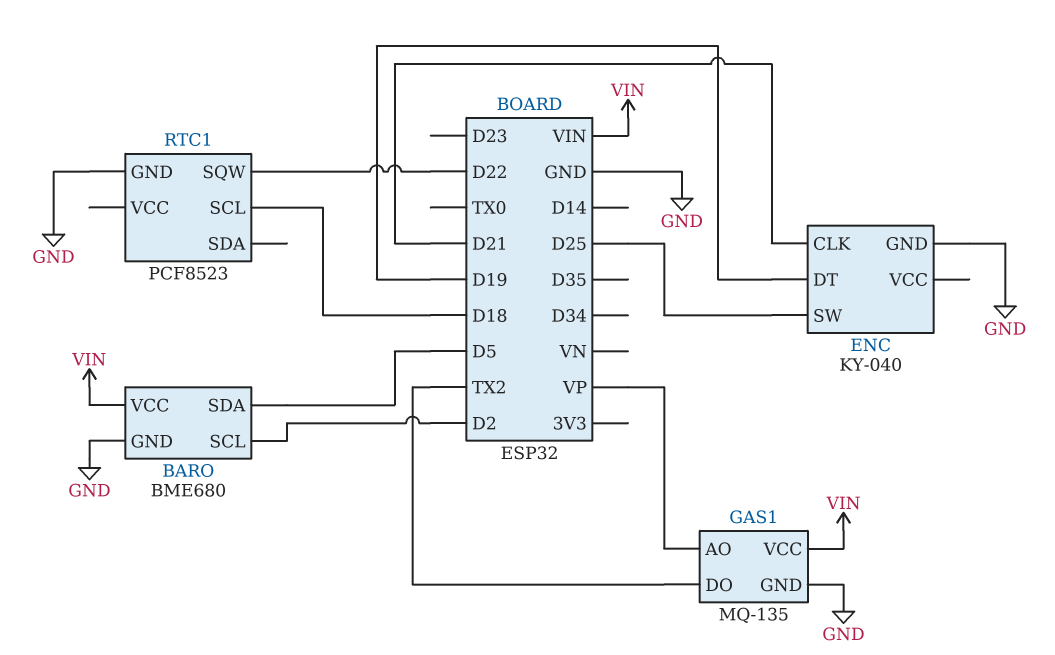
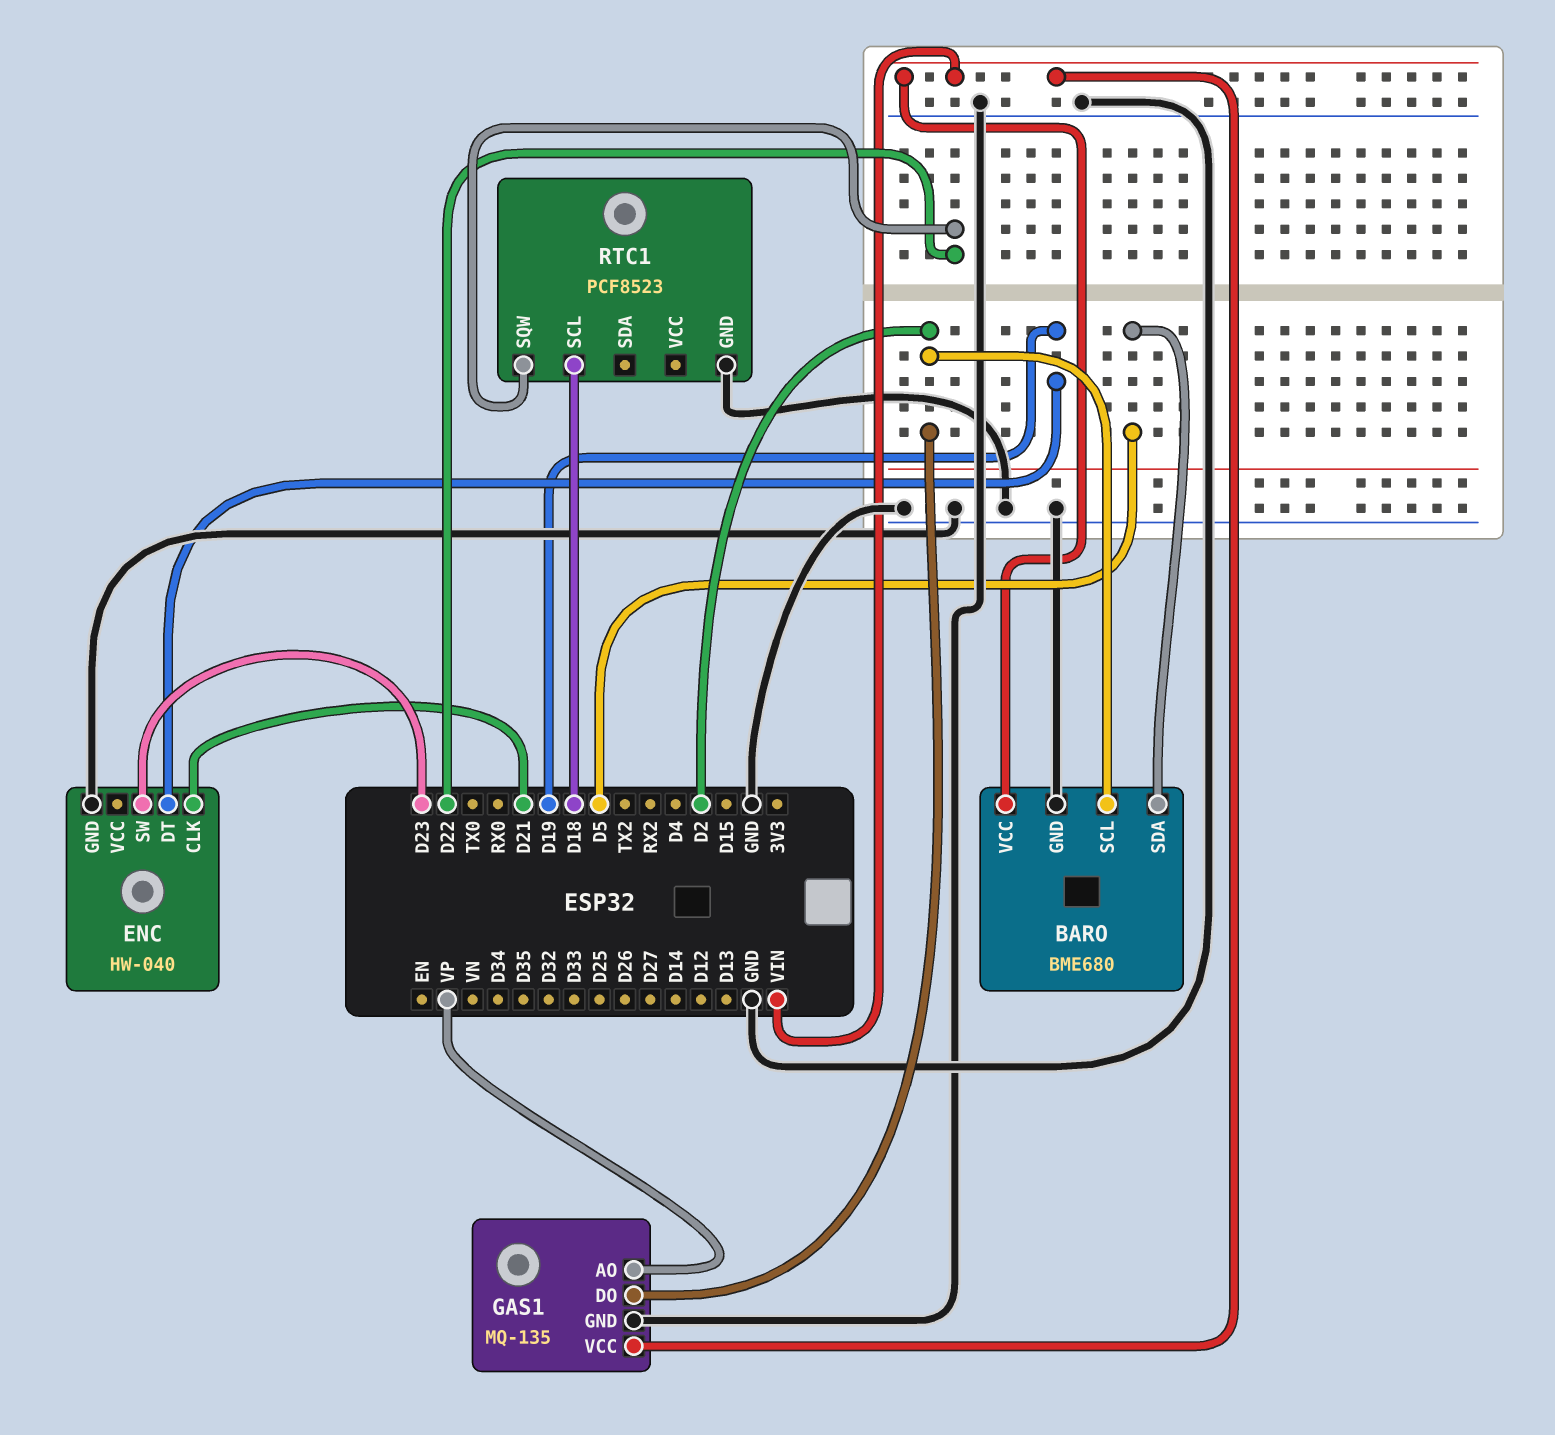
ENC: KY-040 -> HW-040
ENC pin SW: D25 -> D23
GAS1 pin DO: TX2 -> D2

